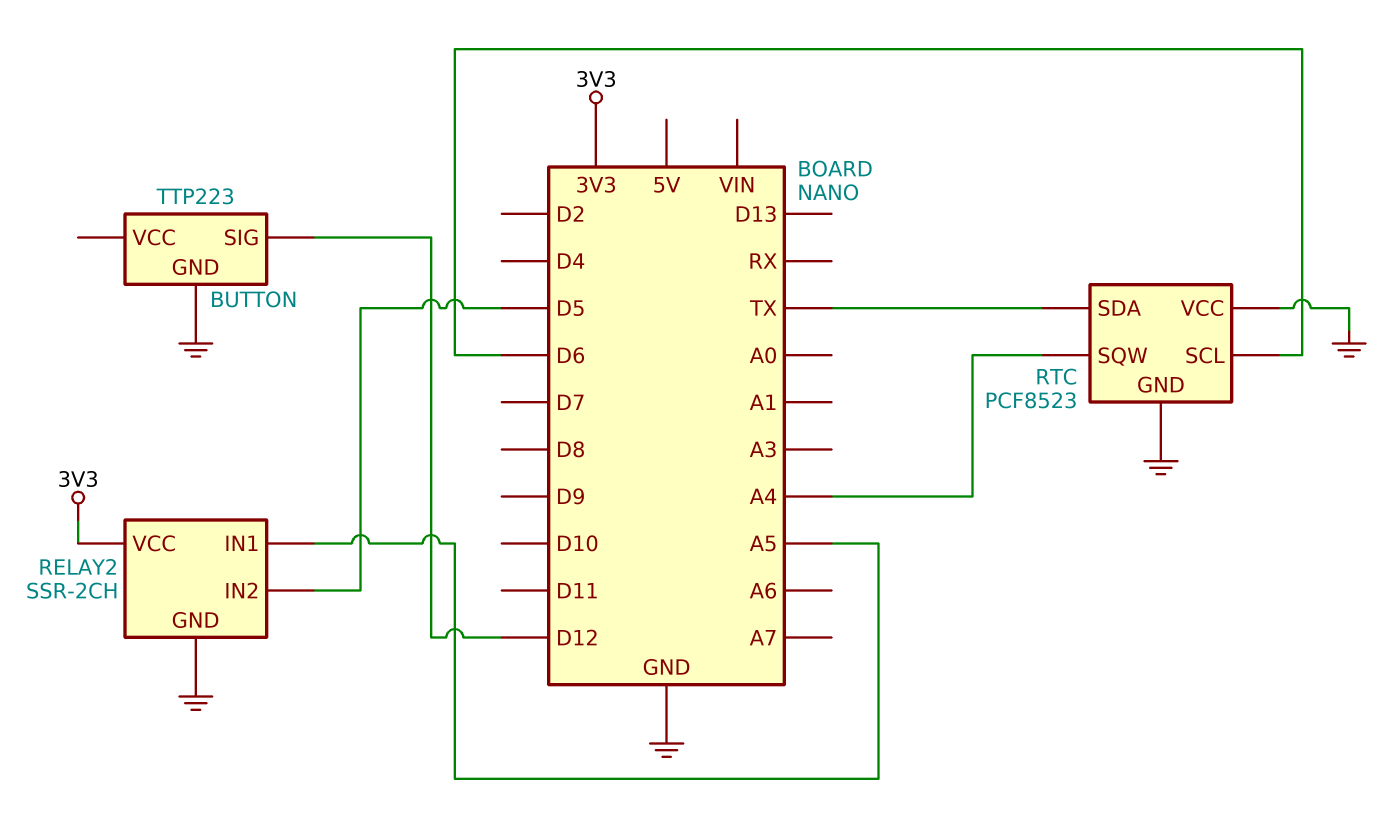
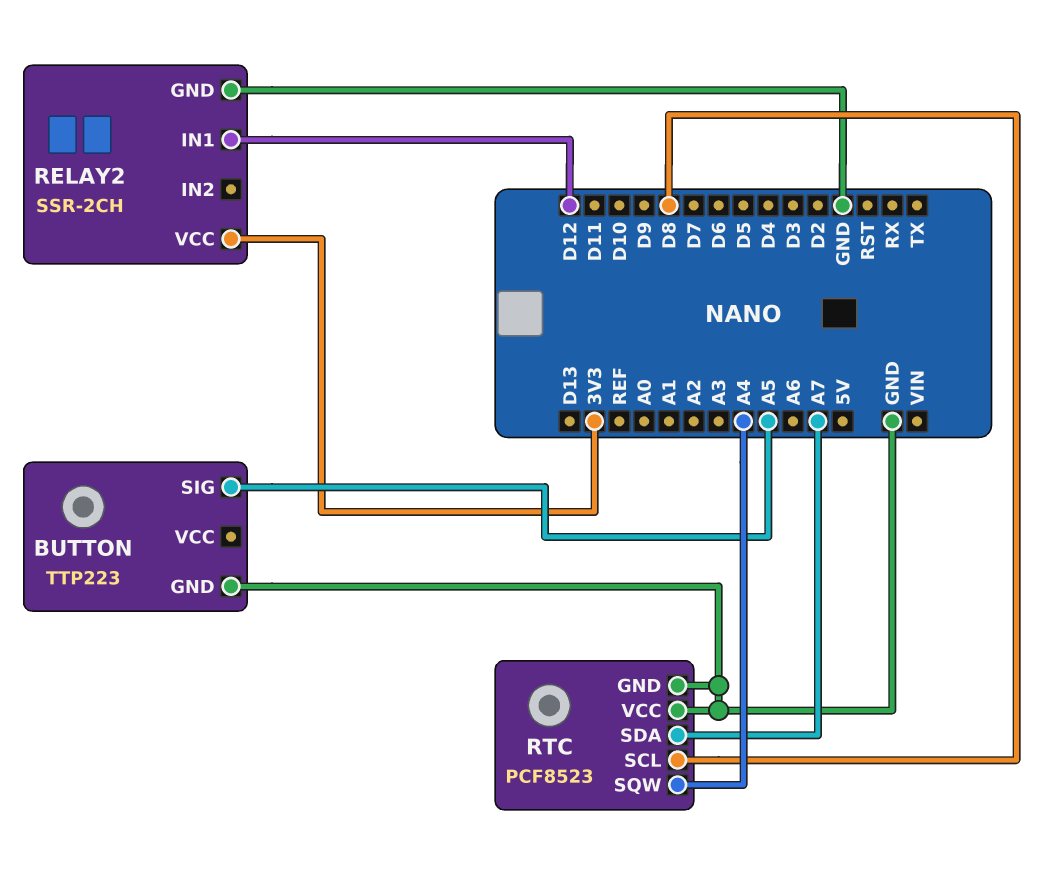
BUTTON pin SIG: D12 -> A5
RELAY2 pin IN1: A5 -> D12
RELAY2 pin IN2: D5 -> none
RTC pin SCL: D6 -> D8
RTC pin SDA: TX -> A7

